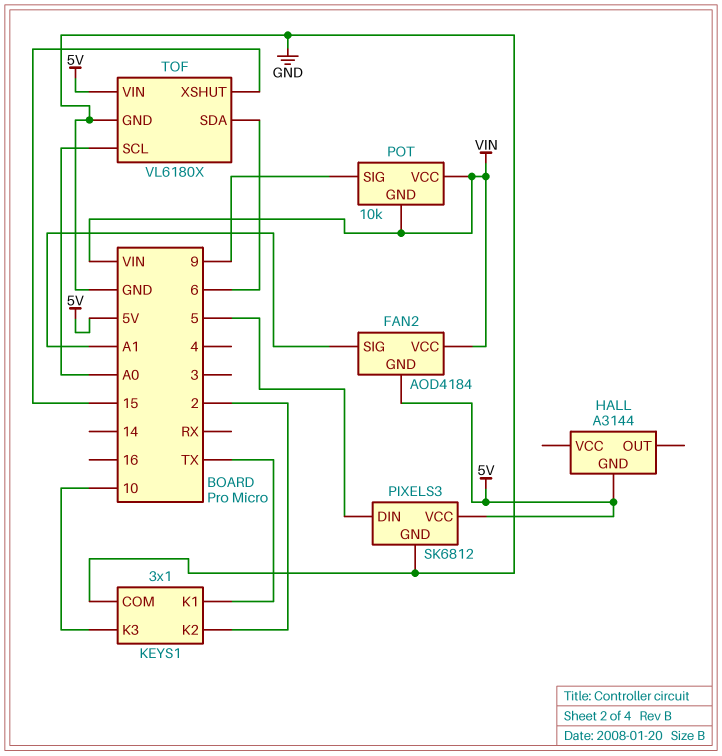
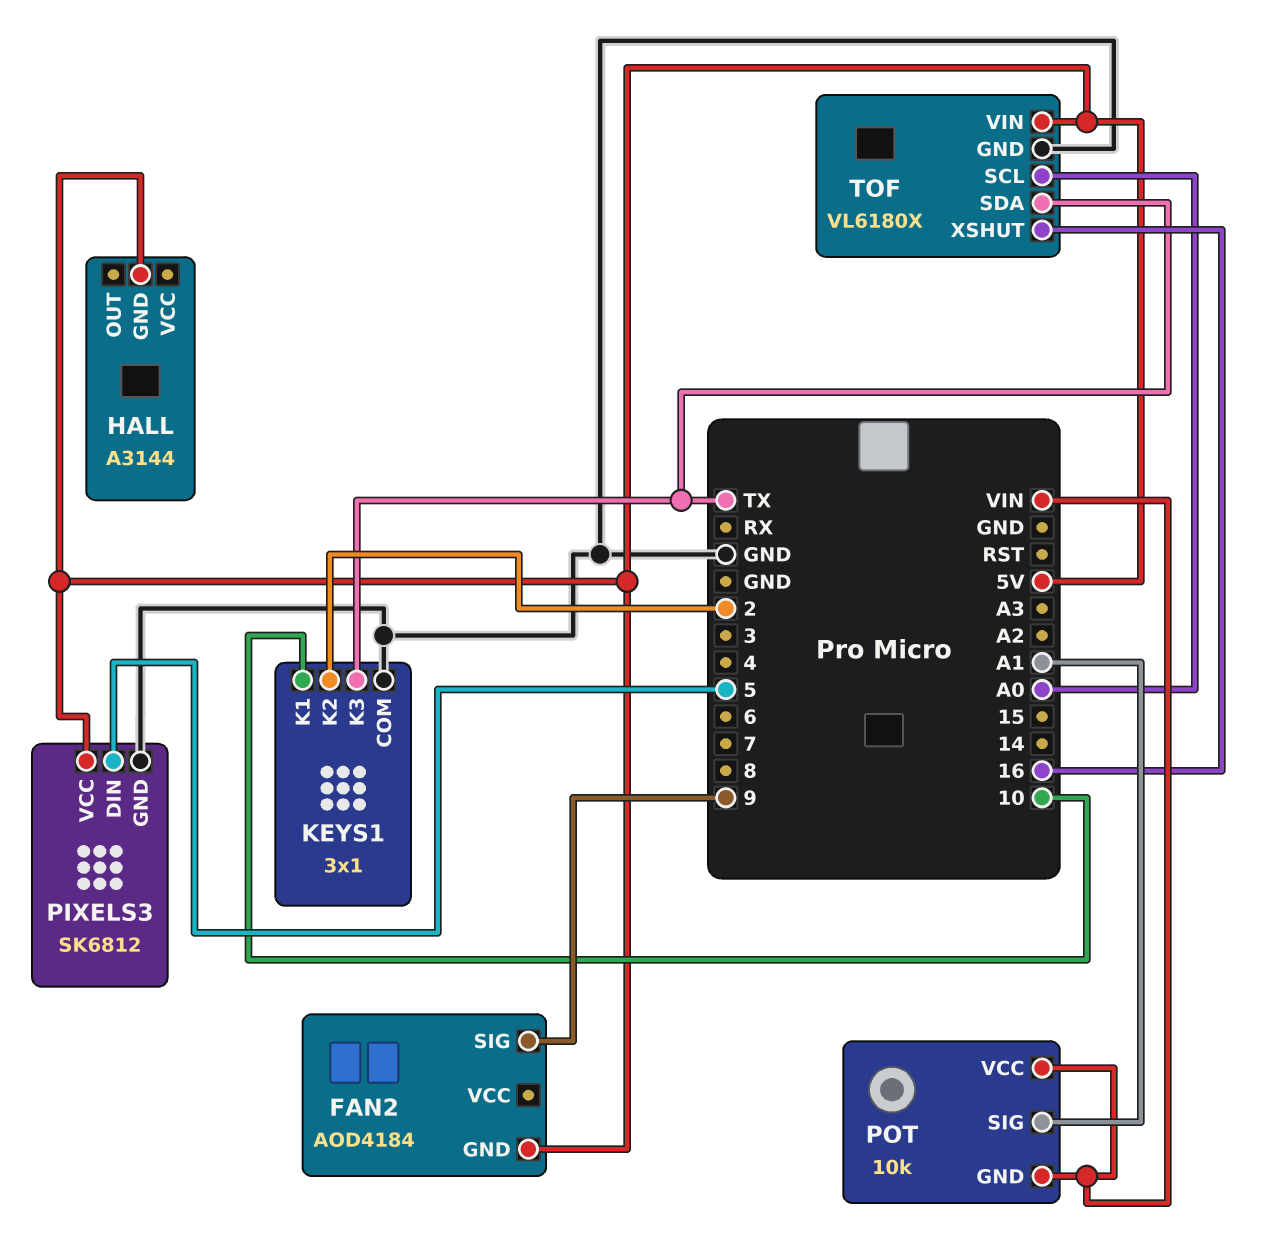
FAN2 pin SIG: A1 -> 9
FAN2 pin VCC: VIN -> none
KEYS1 pin K1: TX -> 10
KEYS1 pin K3: 10 -> TX
POT pin SIG: 9 -> A1
TOF pin SDA: 6 -> TX
TOF pin XSHUT: 15 -> 16

